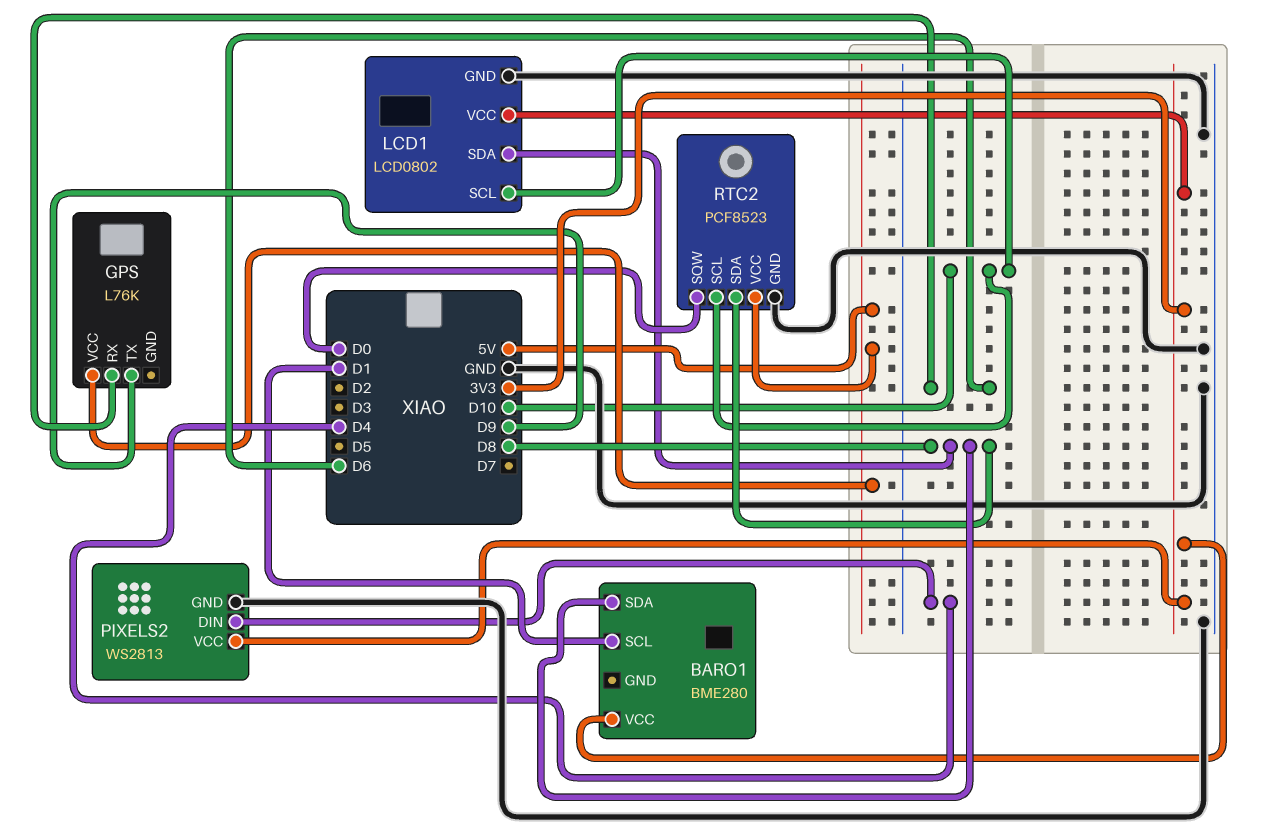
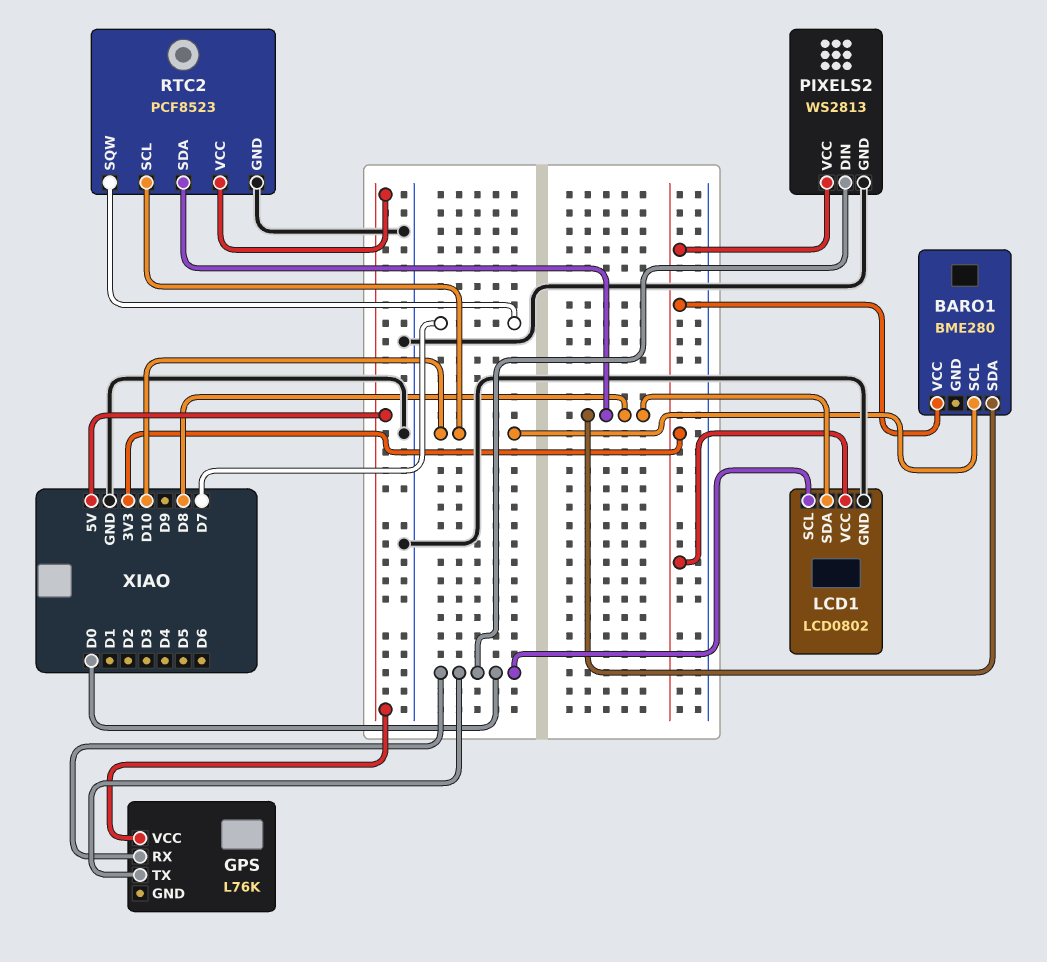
BARO1 pin SCL: D1 -> D10
GPS pin RX: D6 -> D0
GPS pin TX: D9 -> D0
LCD1 pin SCL: D10 -> D0
PIXELS2 pin DIN: D4 -> D0
RTC2 pin SQW: D0 -> D7

